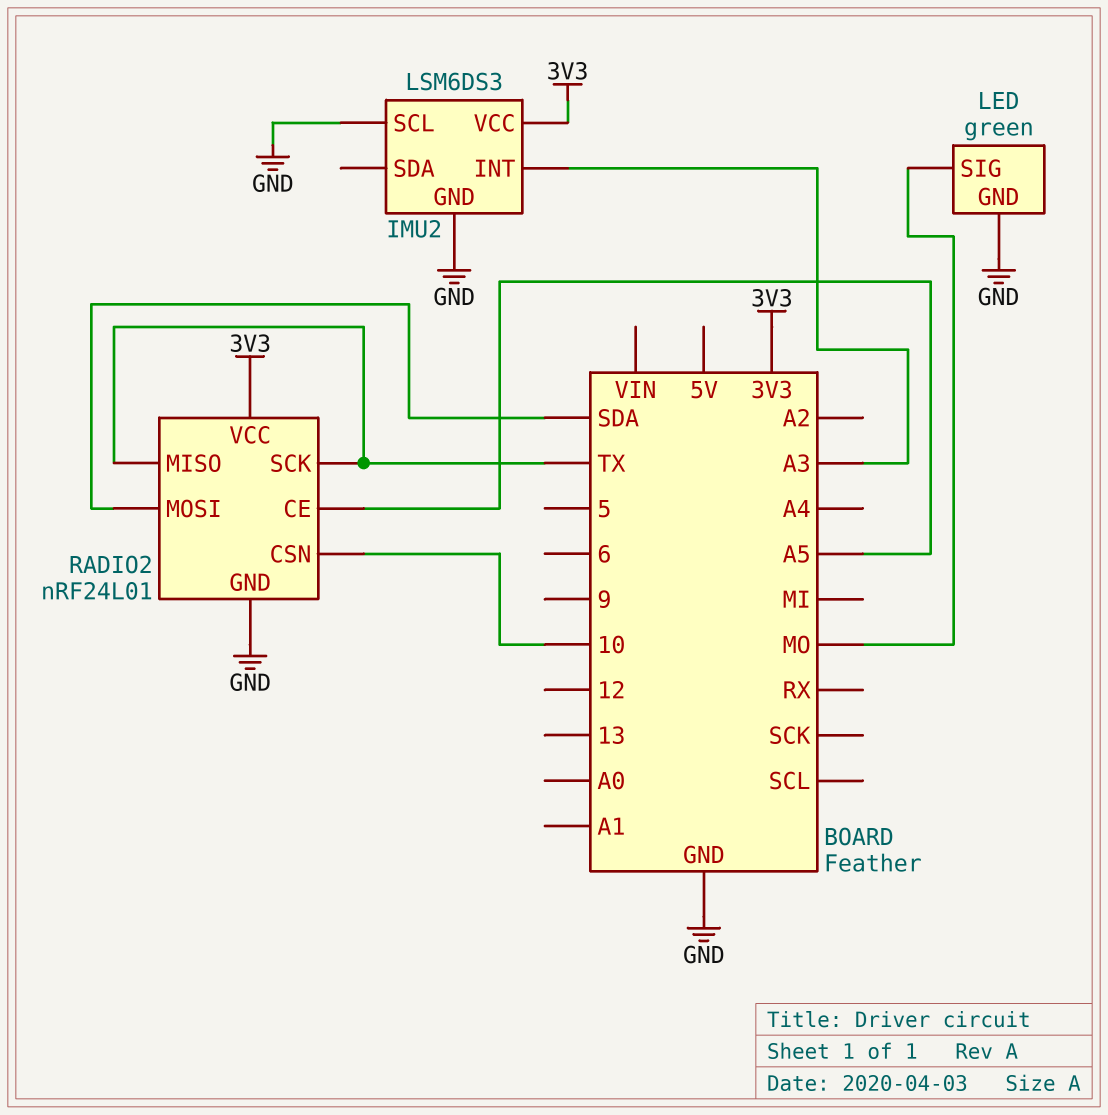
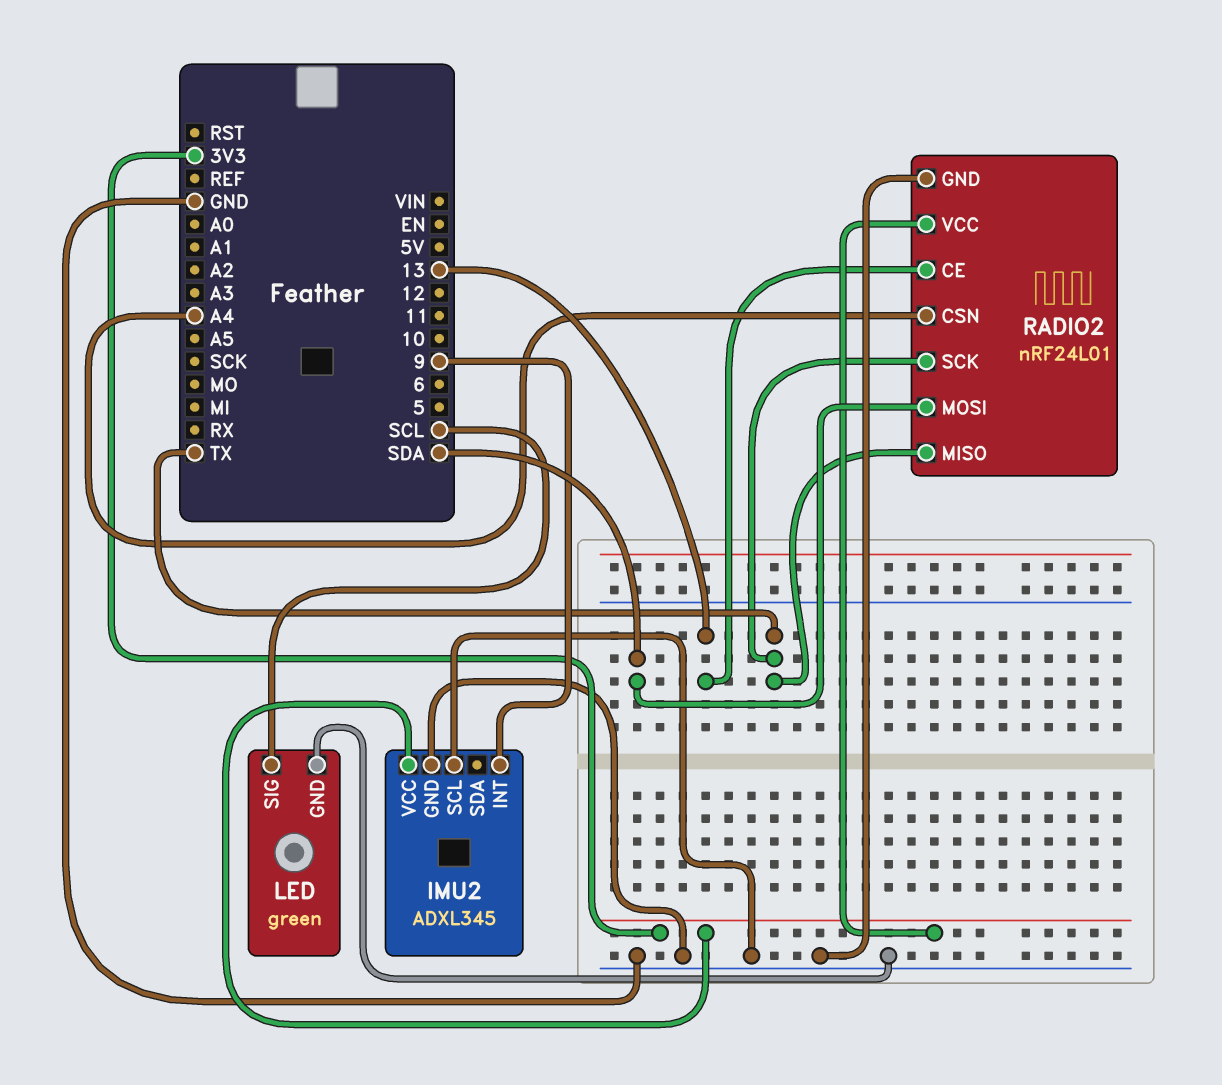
IMU2: LSM6DS3 -> ADXL345
IMU2 pin INT: A3 -> 9
LED pin SIG: MO -> SCL
RADIO2 pin CE: A5 -> 13
RADIO2 pin CSN: 10 -> A4

